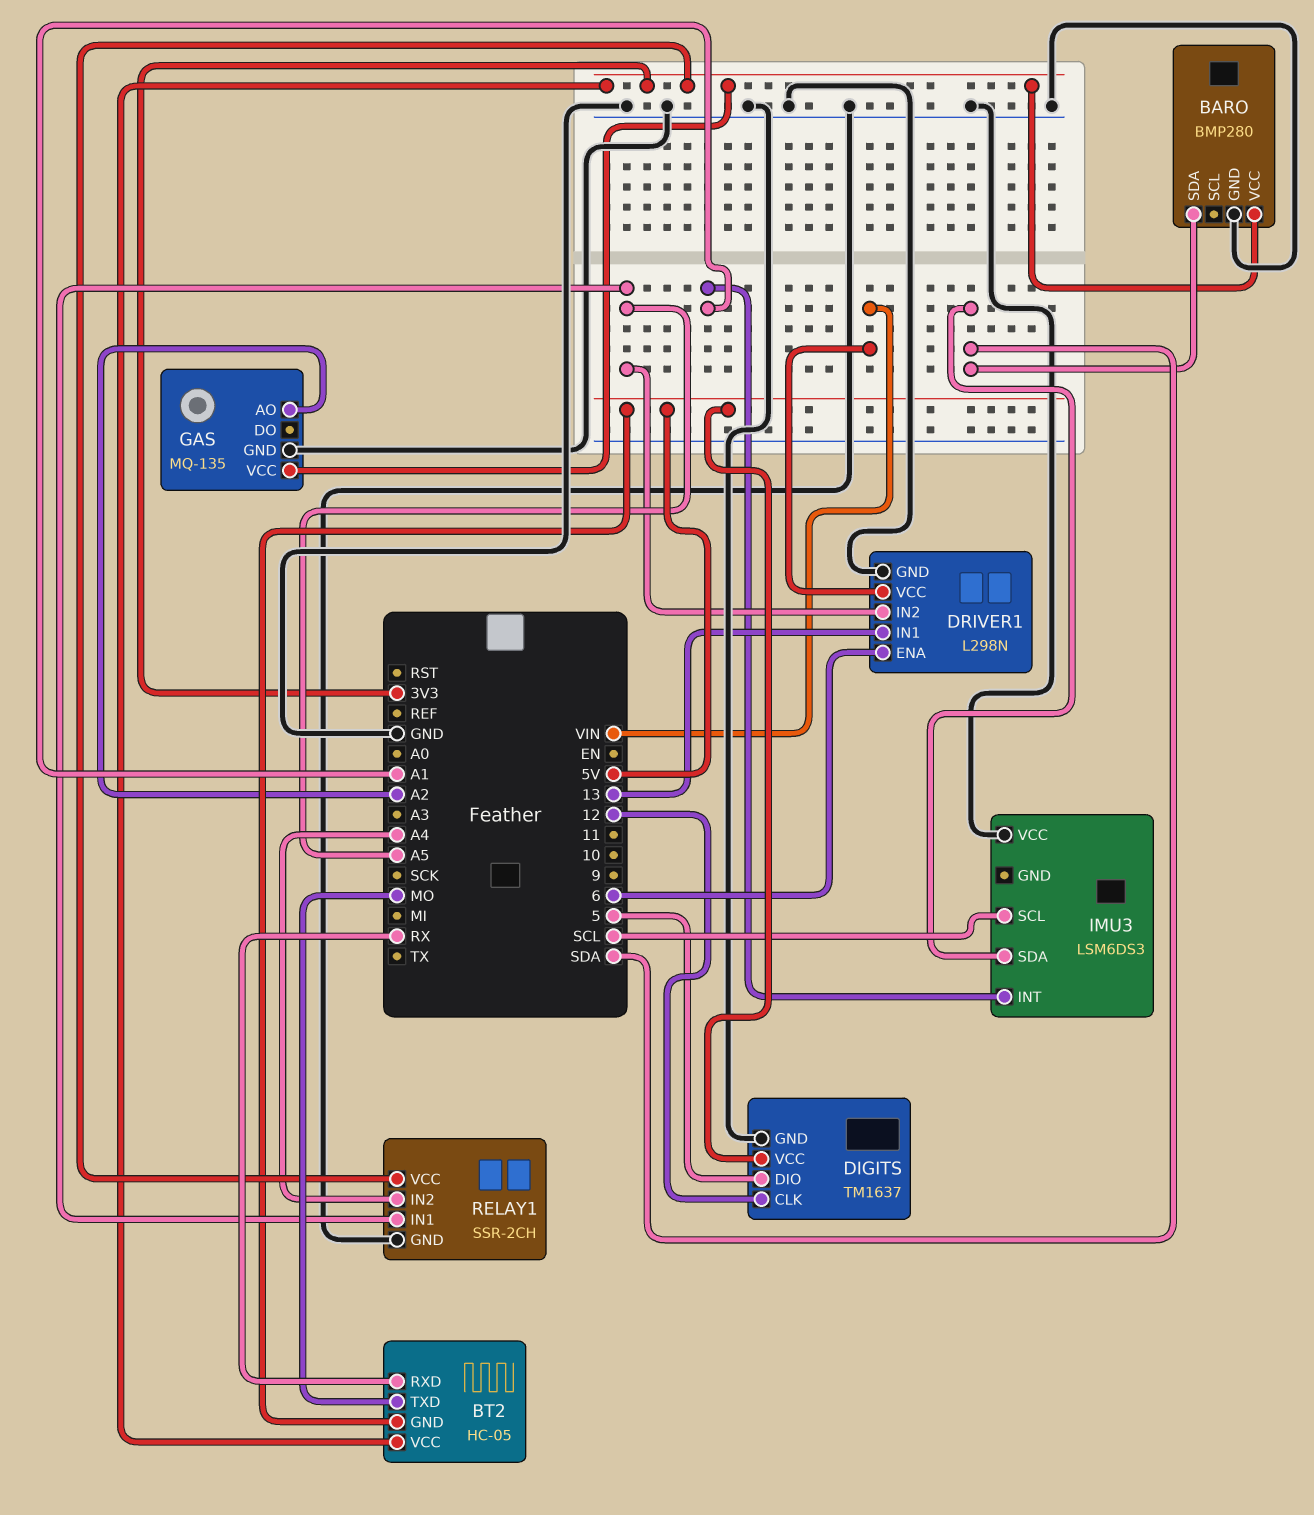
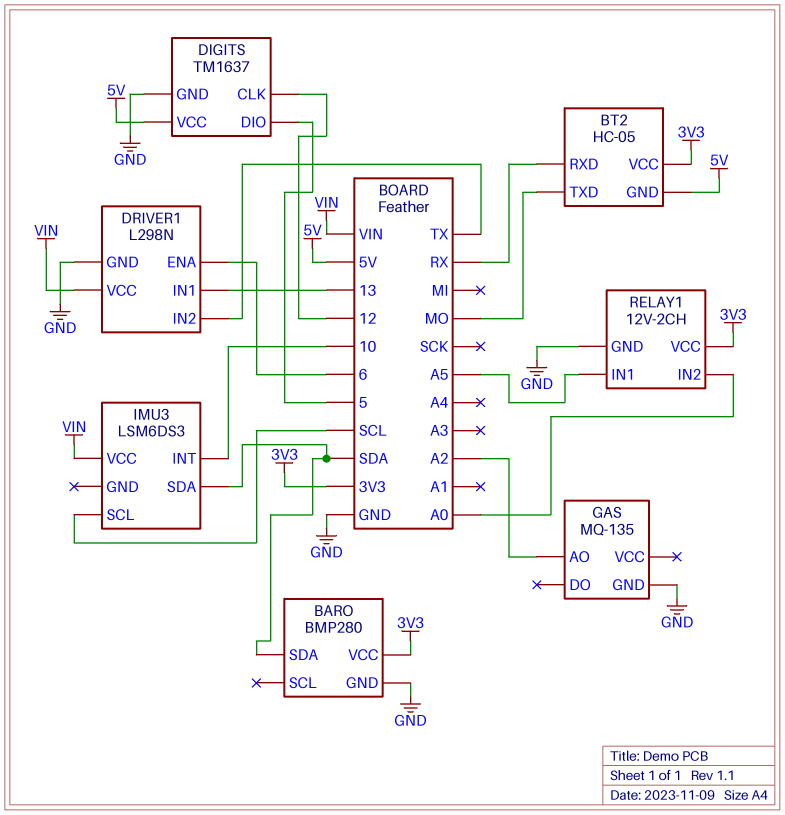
DRIVER1 pin IN2: A5 -> TX
GAS pin VCC: 3V3 -> none
IMU3 pin INT: A1 -> 10
IMU3 pin VCC: GND -> VIN
RELAY1: SSR-2CH -> 12V-2CH
RELAY1 pin IN2: A4 -> A0

